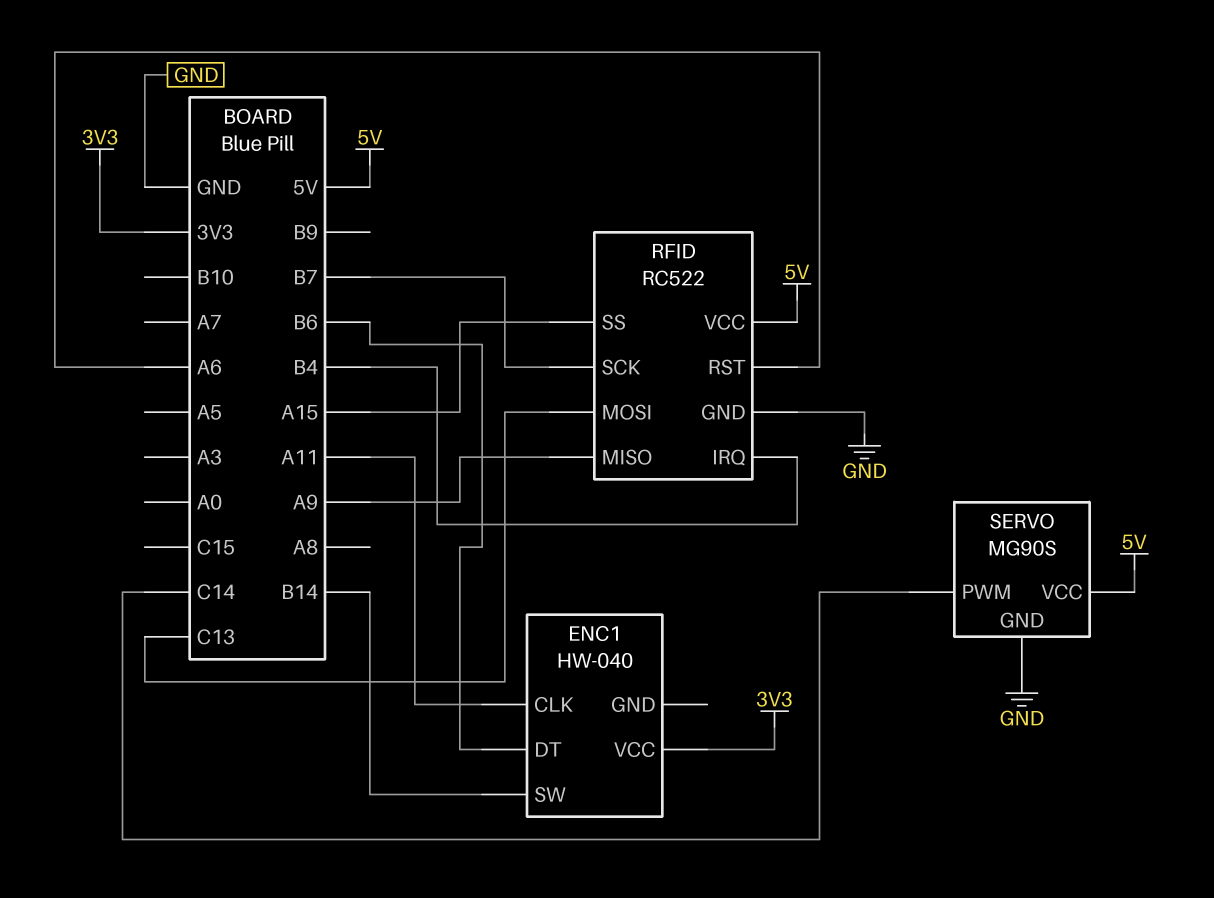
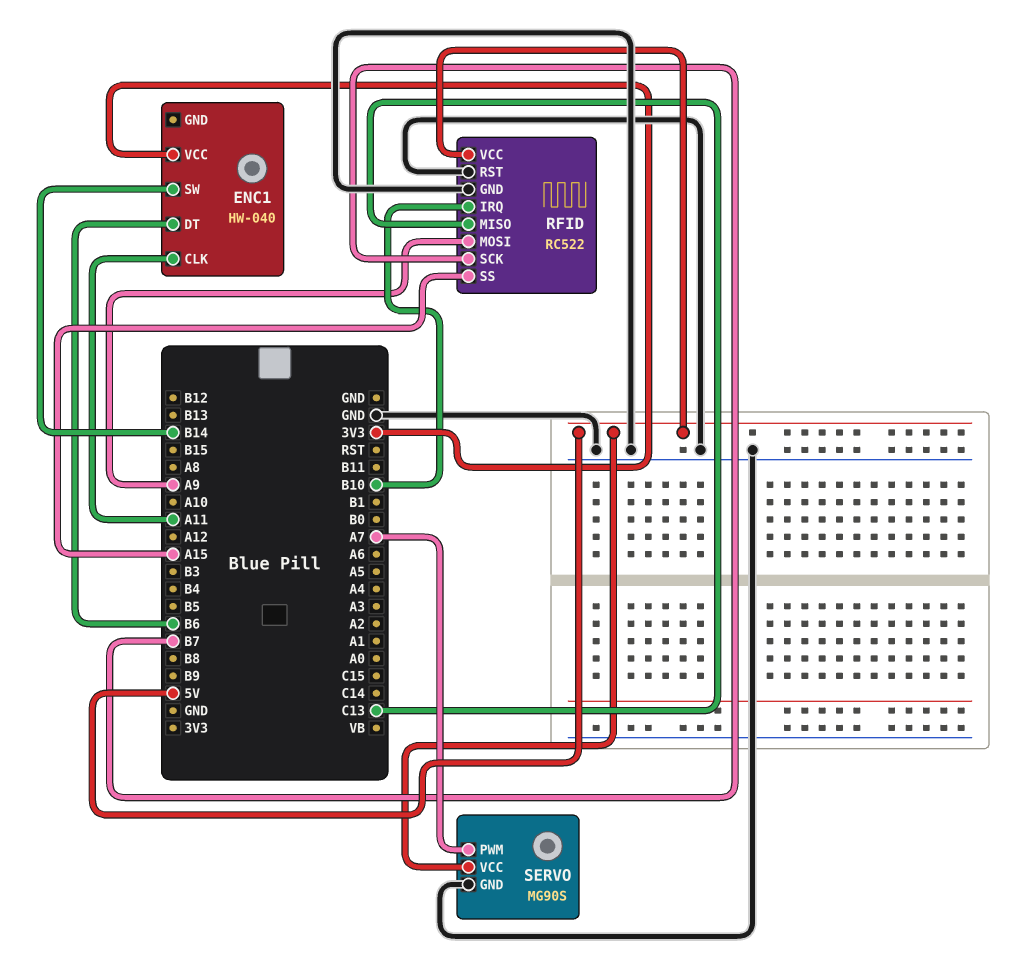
RFID pin IRQ: B4 -> B10
RFID pin MISO: A9 -> C13
RFID pin MOSI: C13 -> A9
RFID pin RST: A6 -> GND
SERVO pin PWM: C14 -> A7

